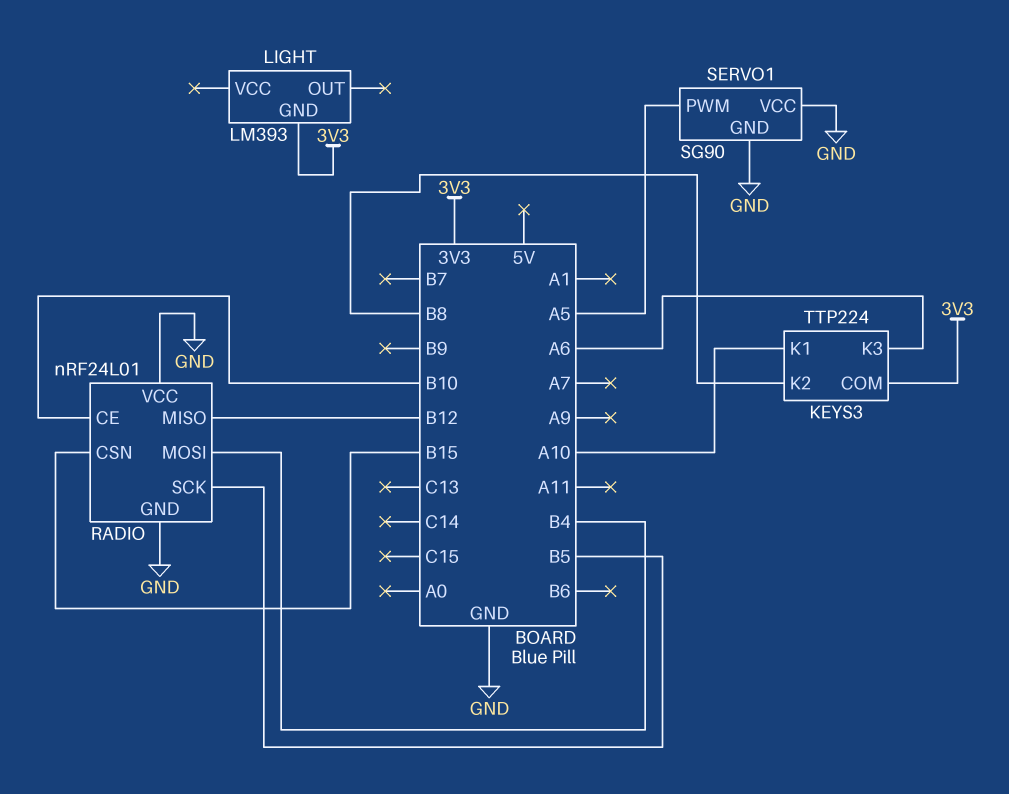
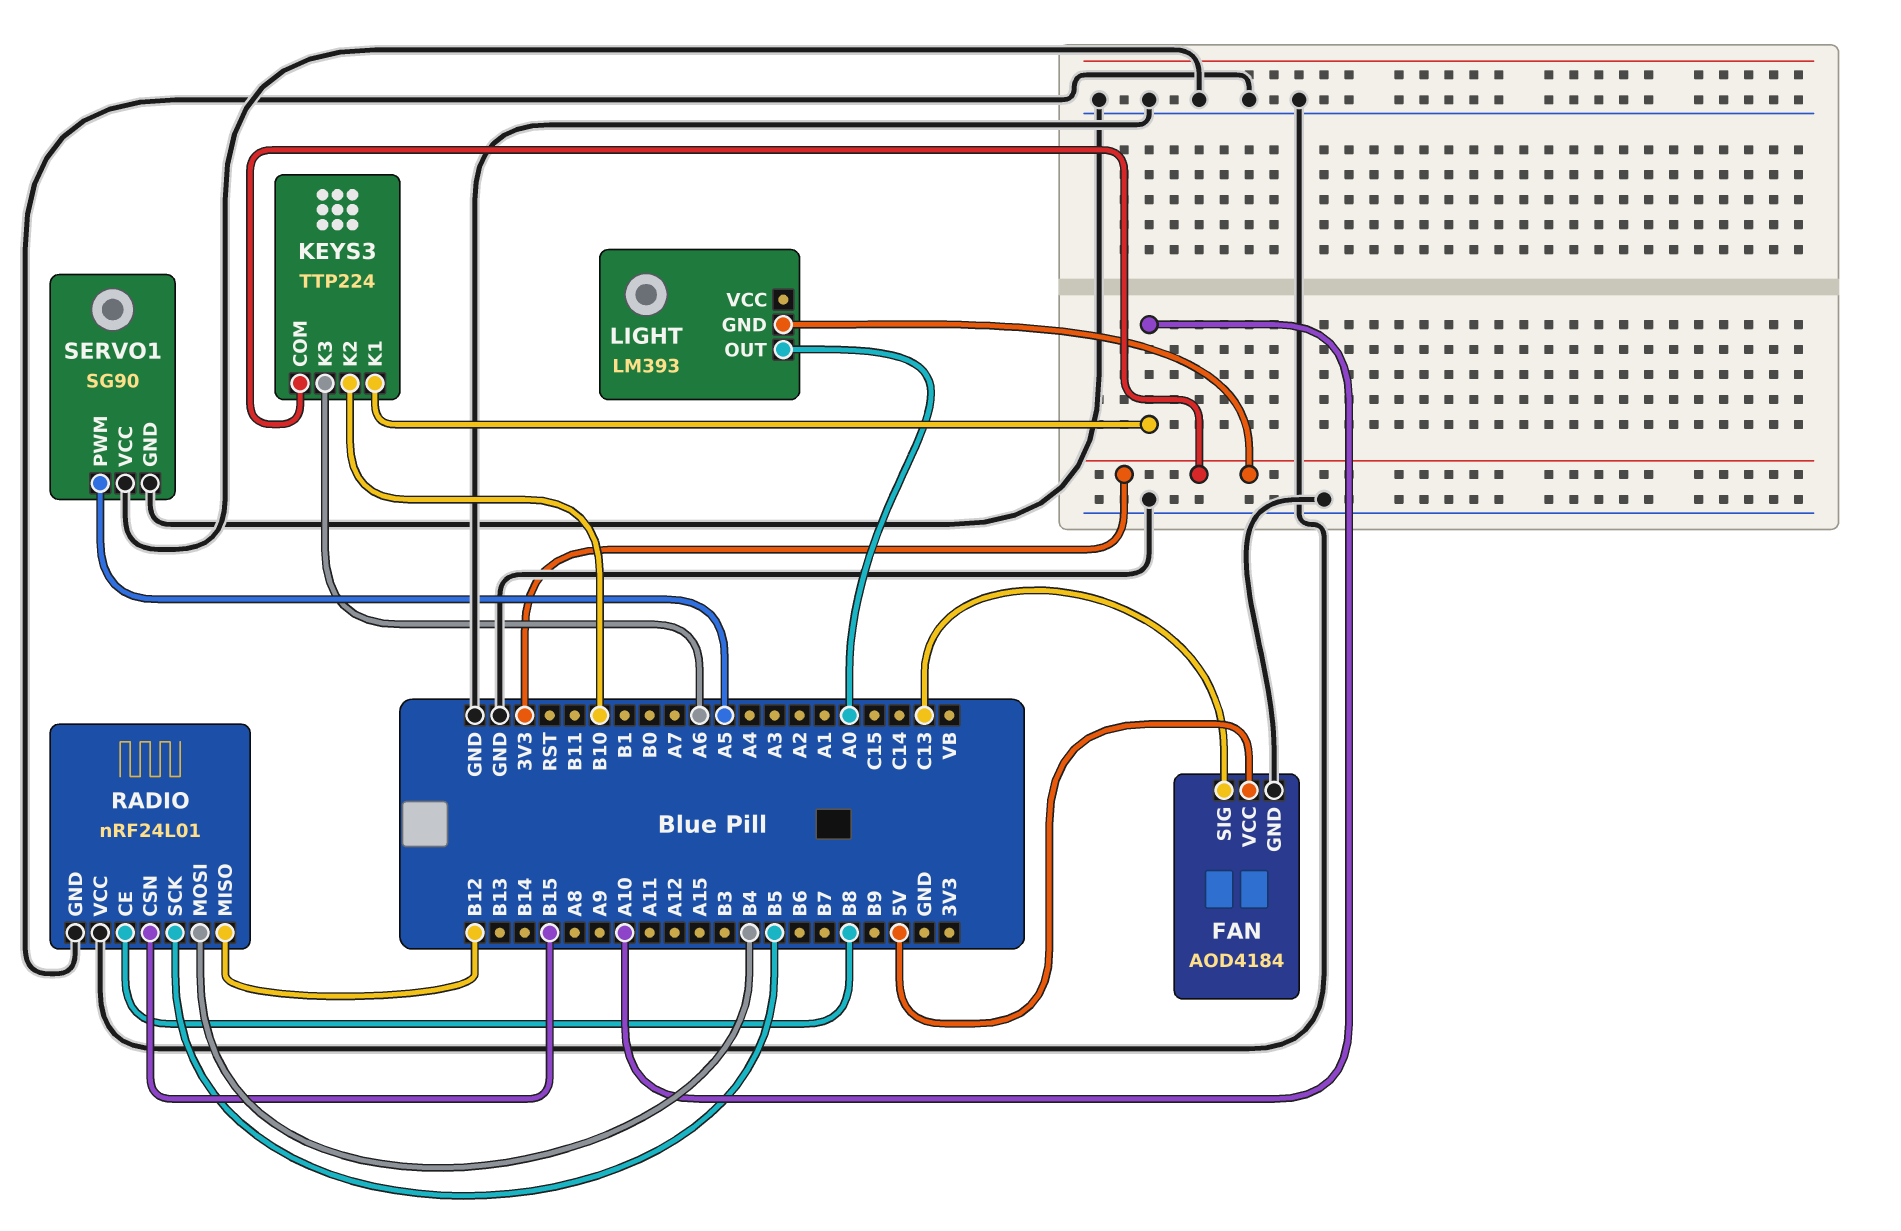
FAN: none -> AOD4184
FAN pin GND: none -> GND
FAN pin SIG: none -> C13
FAN pin VCC: none -> 5V
KEYS3 pin K2: B8 -> B10
LIGHT pin OUT: none -> A0
RADIO pin CE: B10 -> B8

